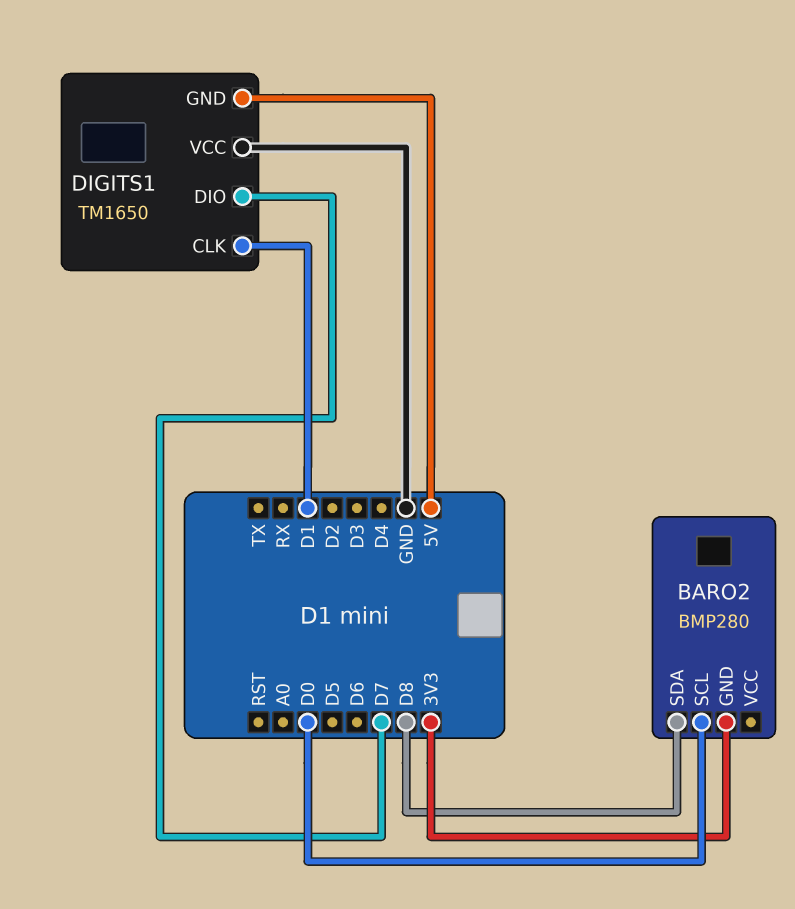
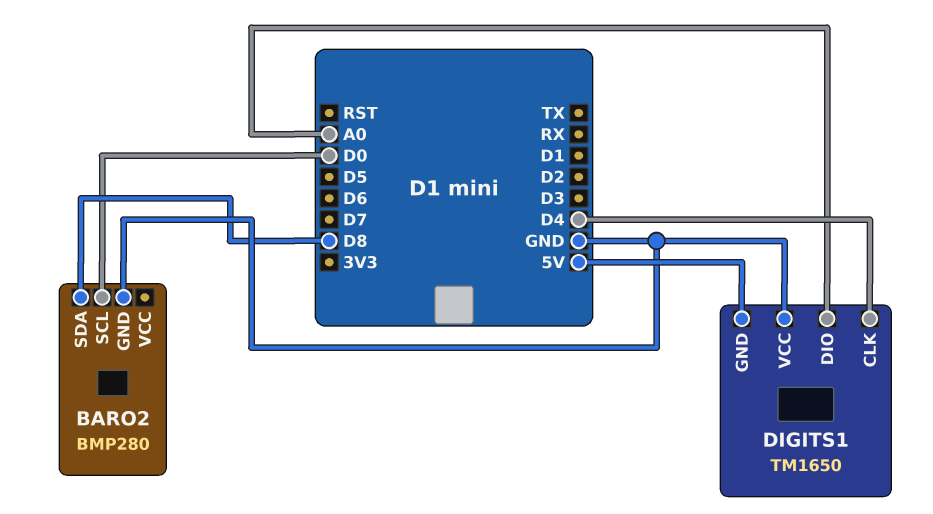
BARO2 pin GND: 3V3 -> GND
DIGITS1 pin CLK: D1 -> D4
DIGITS1 pin DIO: D7 -> A0

